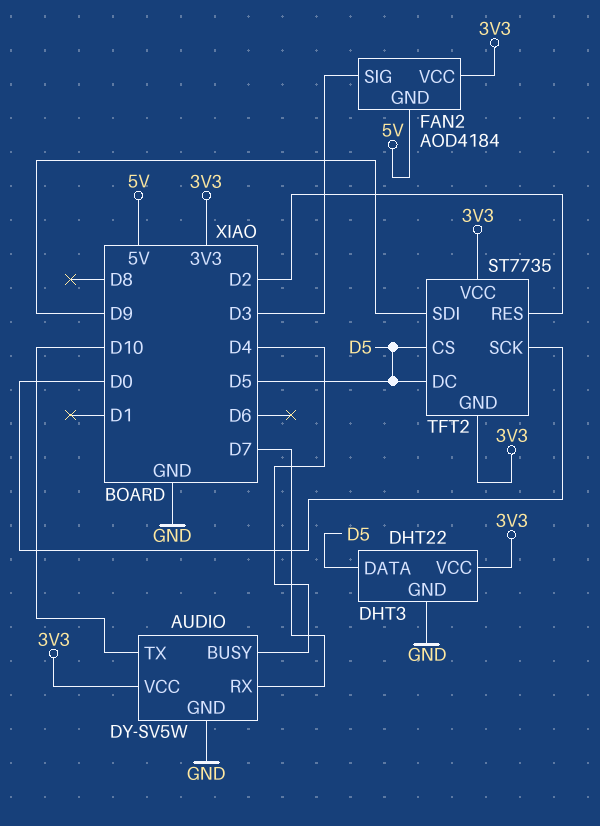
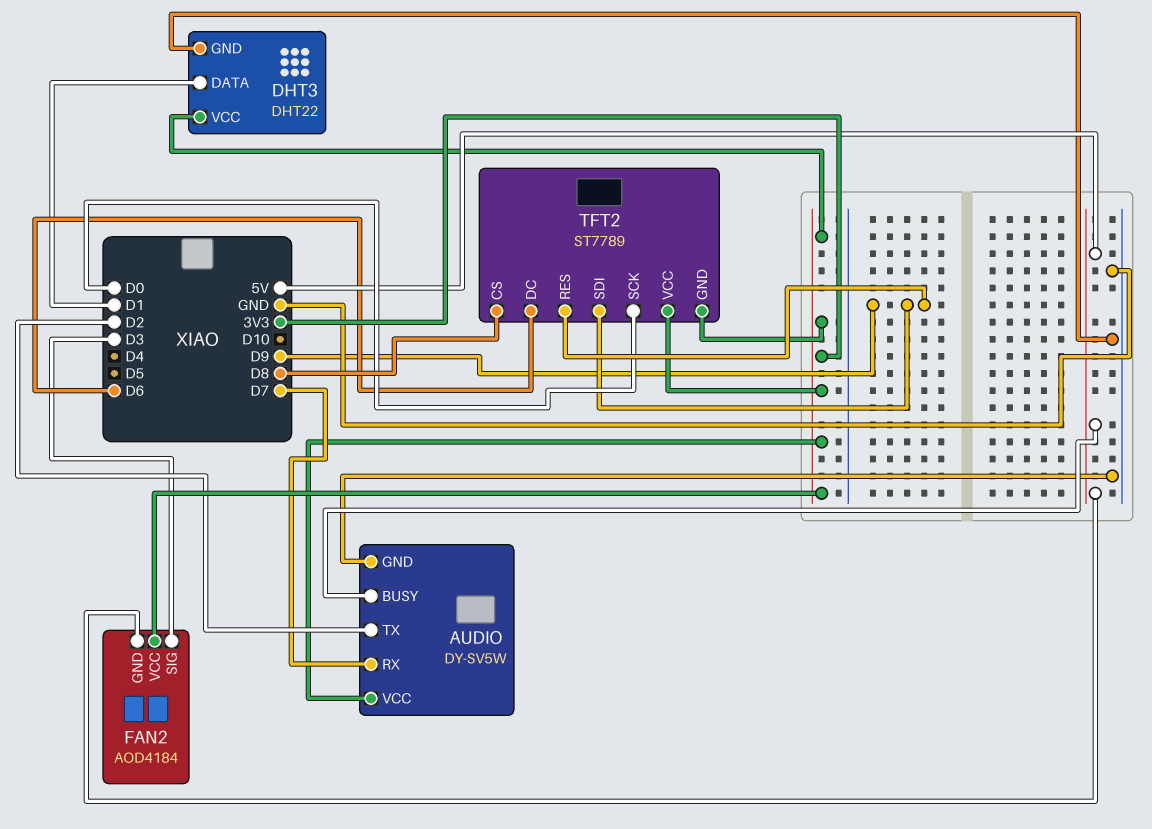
AUDIO pin BUSY: D4 -> 5V
AUDIO pin TX: D10 -> D2
DHT3 pin DATA: D5 -> D1
TFT2: ST7735 -> ST7789
TFT2 pin CS: D5 -> D8
TFT2 pin DC: D5 -> D6
TFT2 pin RES: D2 -> D9

